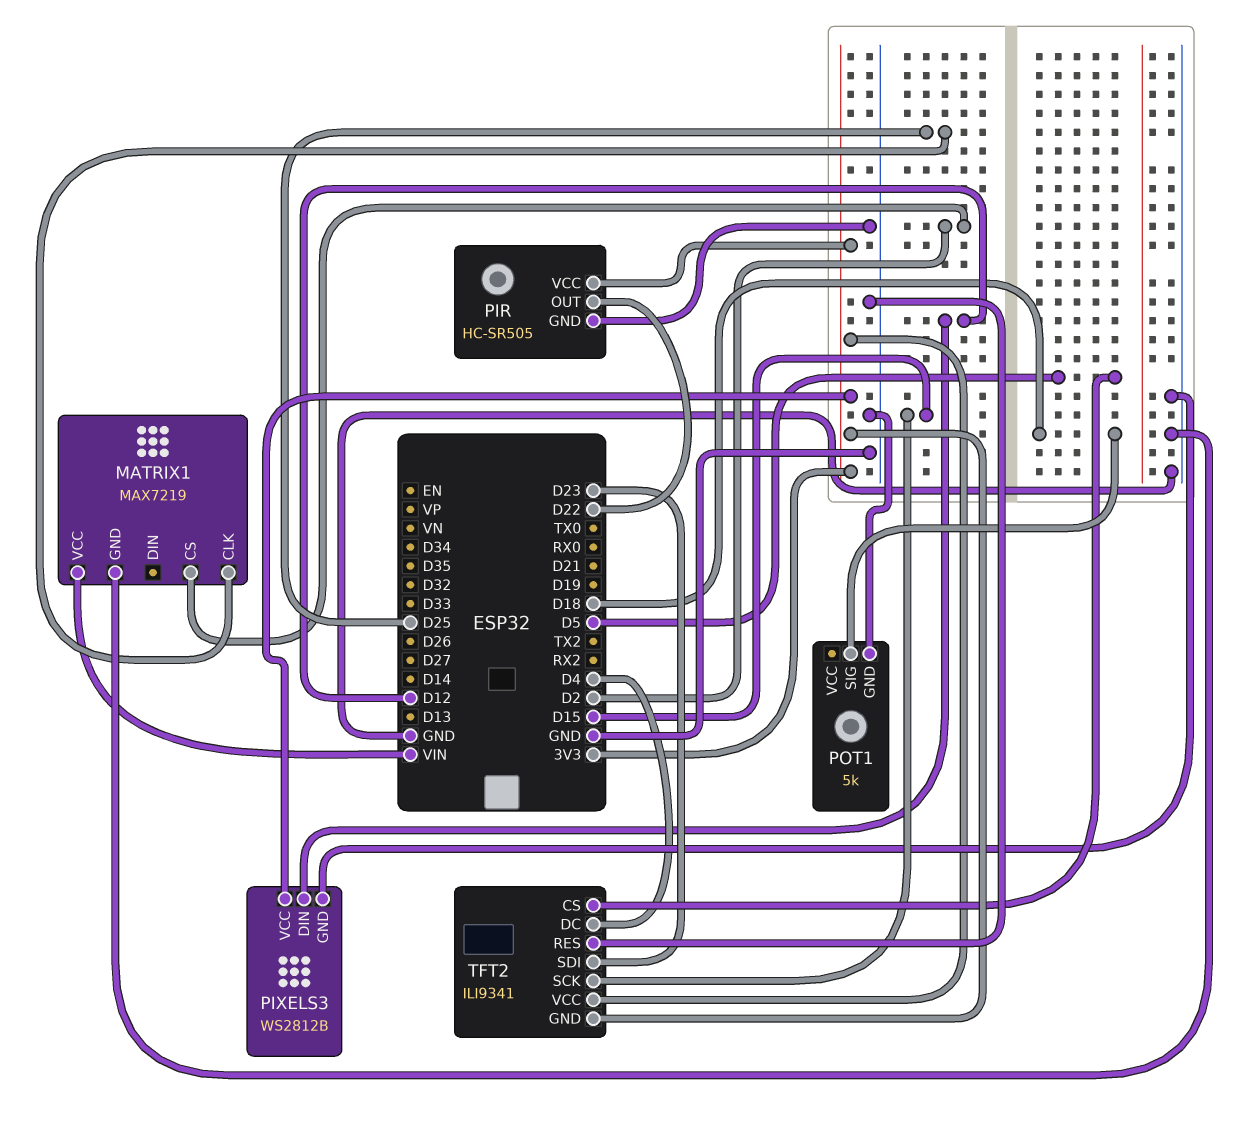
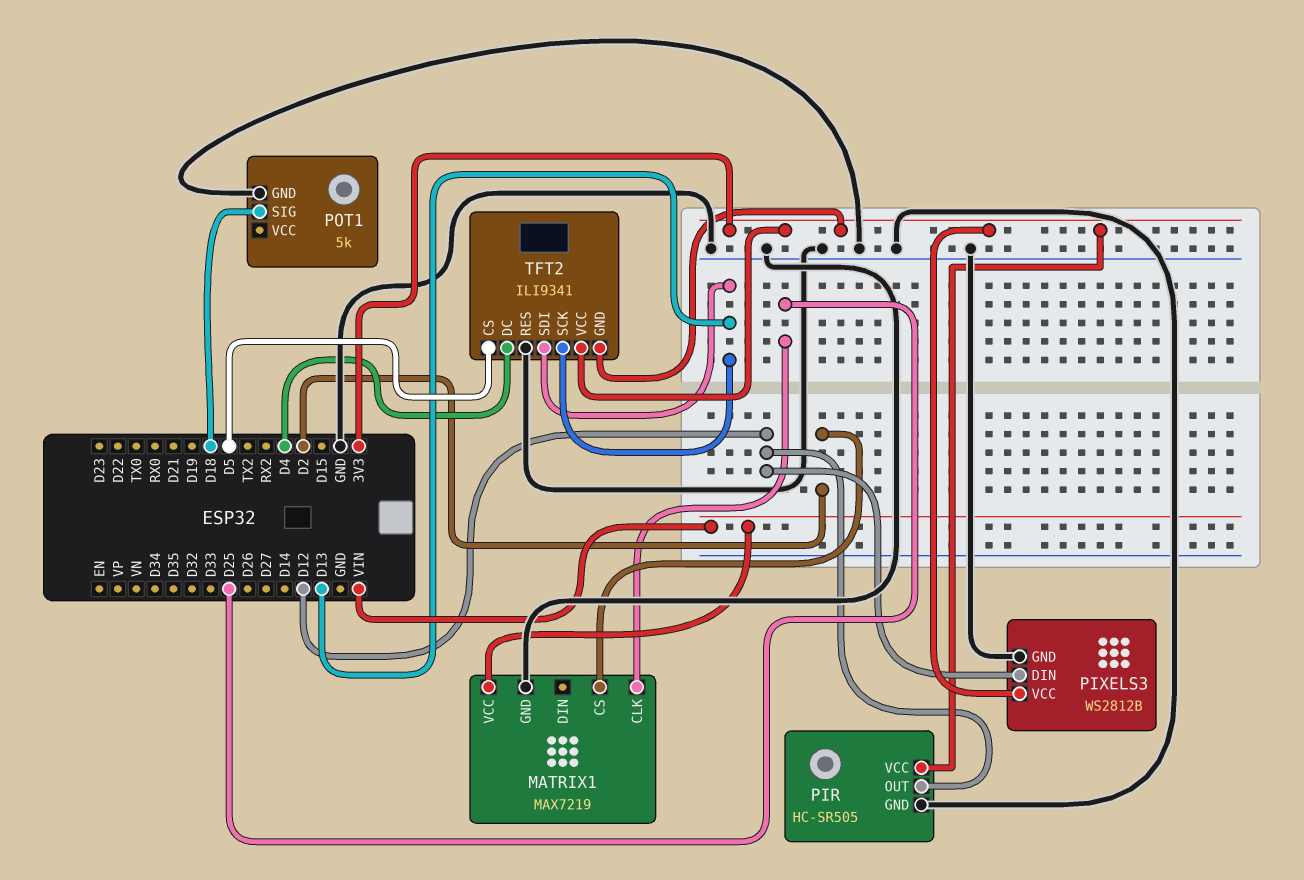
PIR pin OUT: D22 -> D12
TFT2 pin SCK: D15 -> D13
TFT2 pin SDI: D23 -> D13

